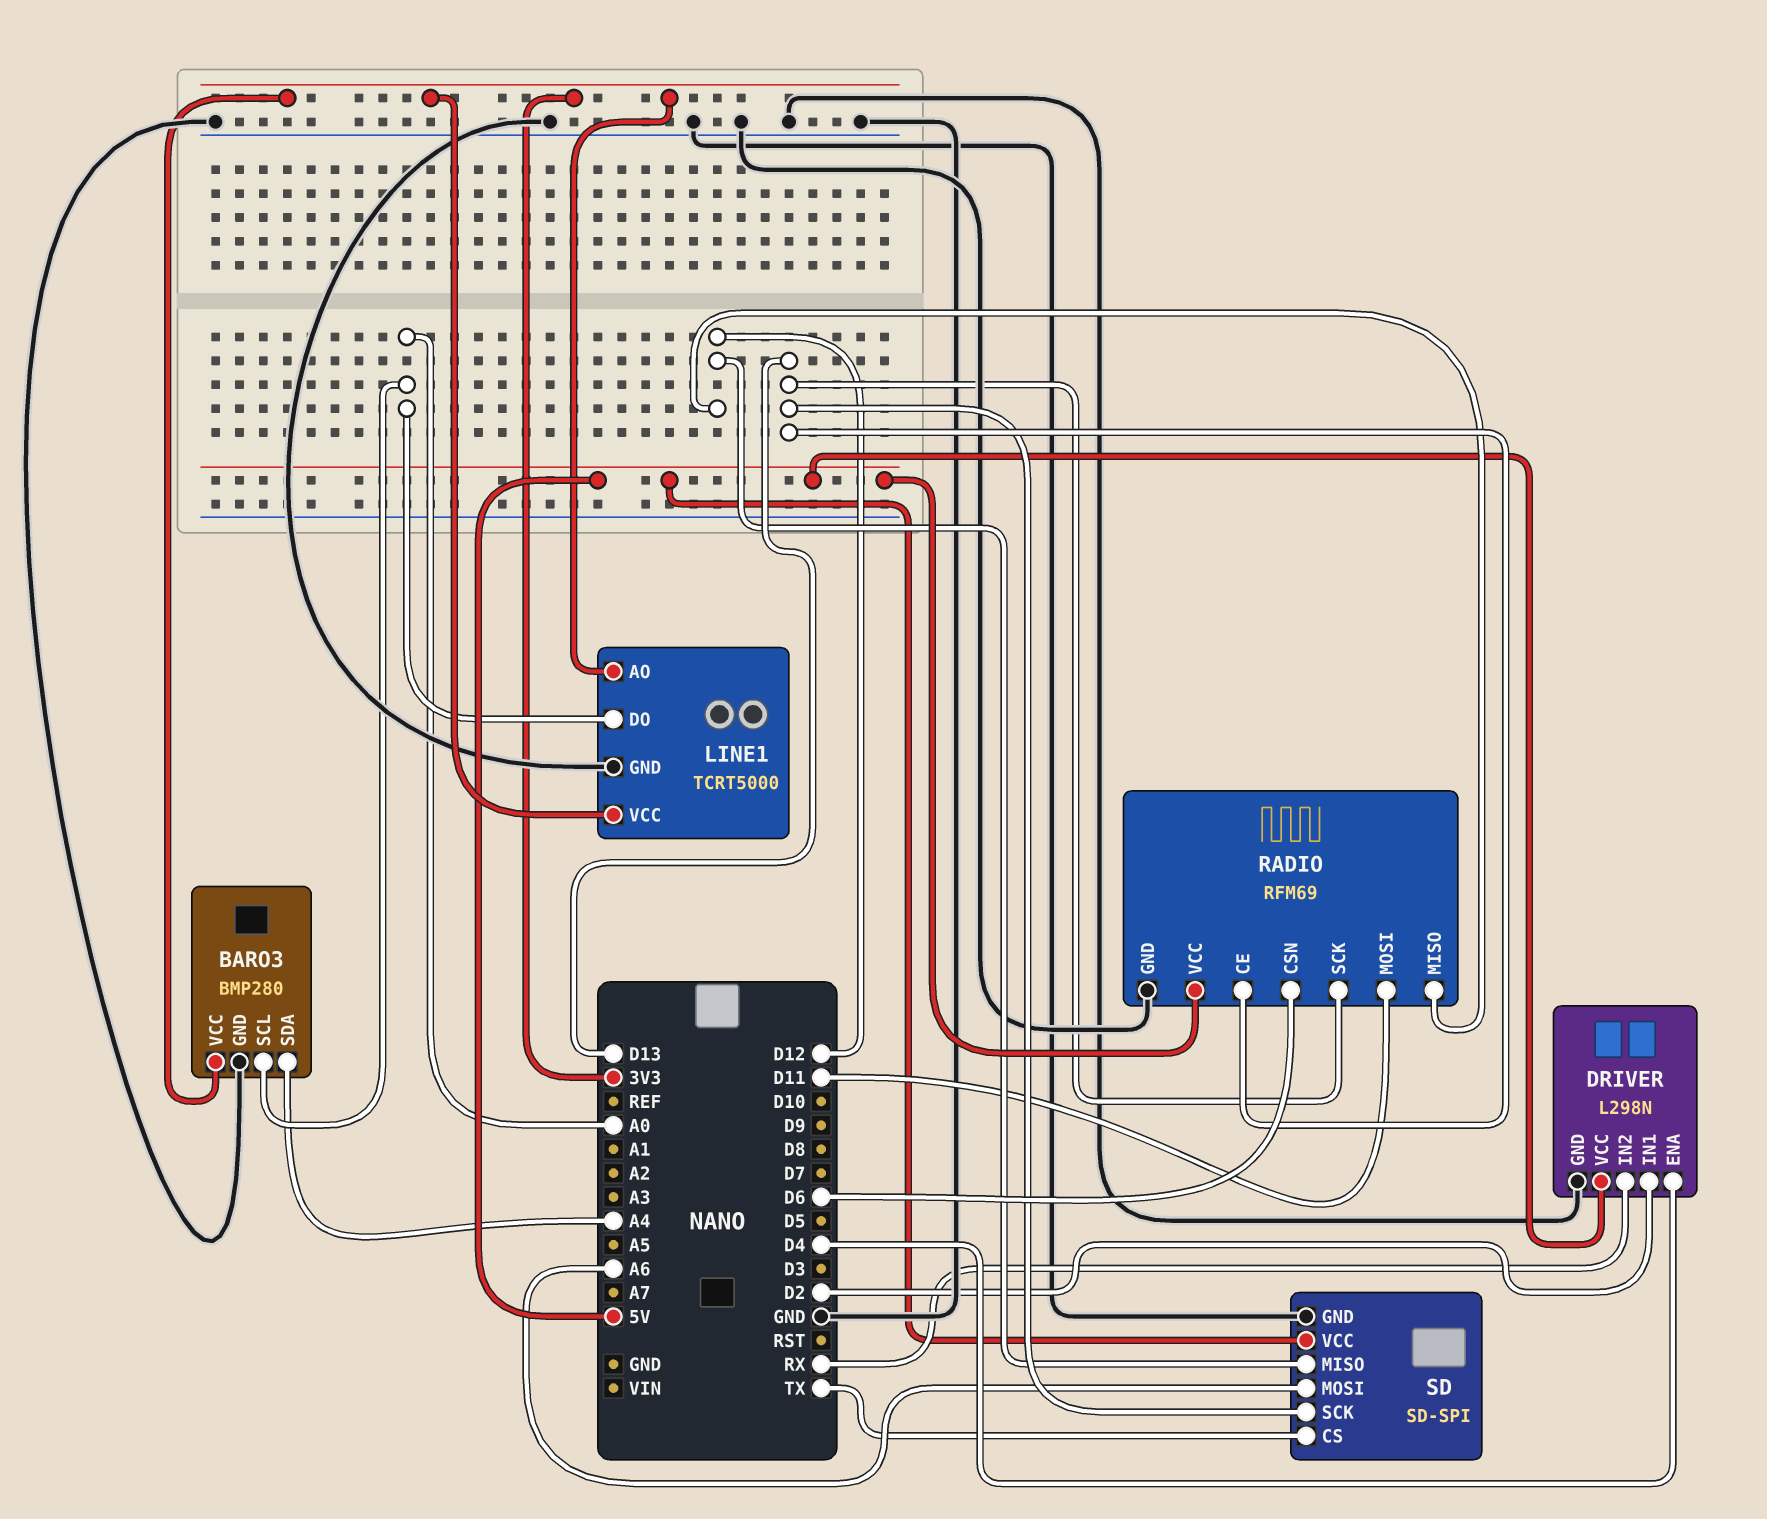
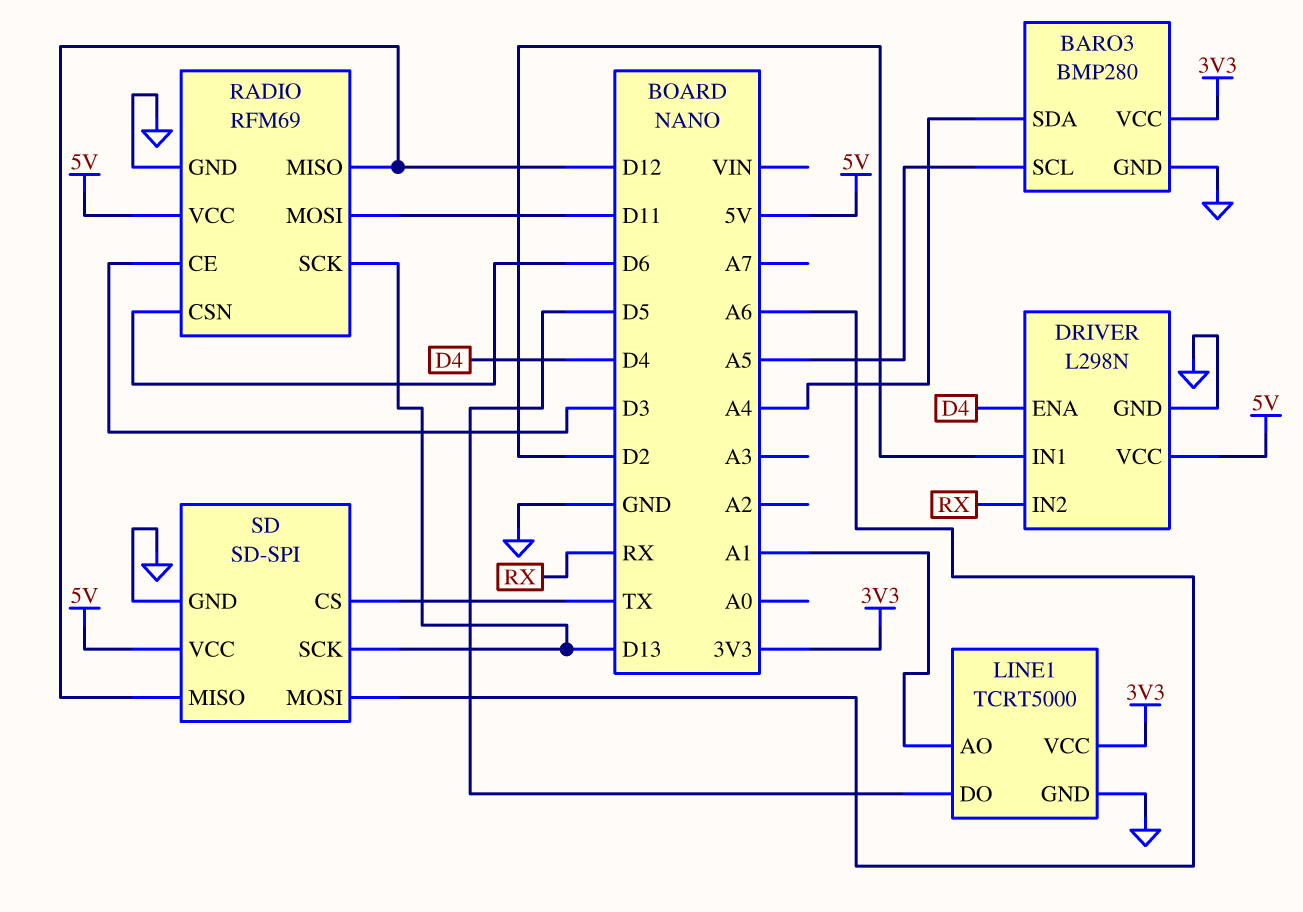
BARO3 pin SCL: A0 -> A5
LINE1 pin AO: 3V3 -> A1
LINE1 pin DO: A0 -> D5
RADIO pin CE: D13 -> D3

